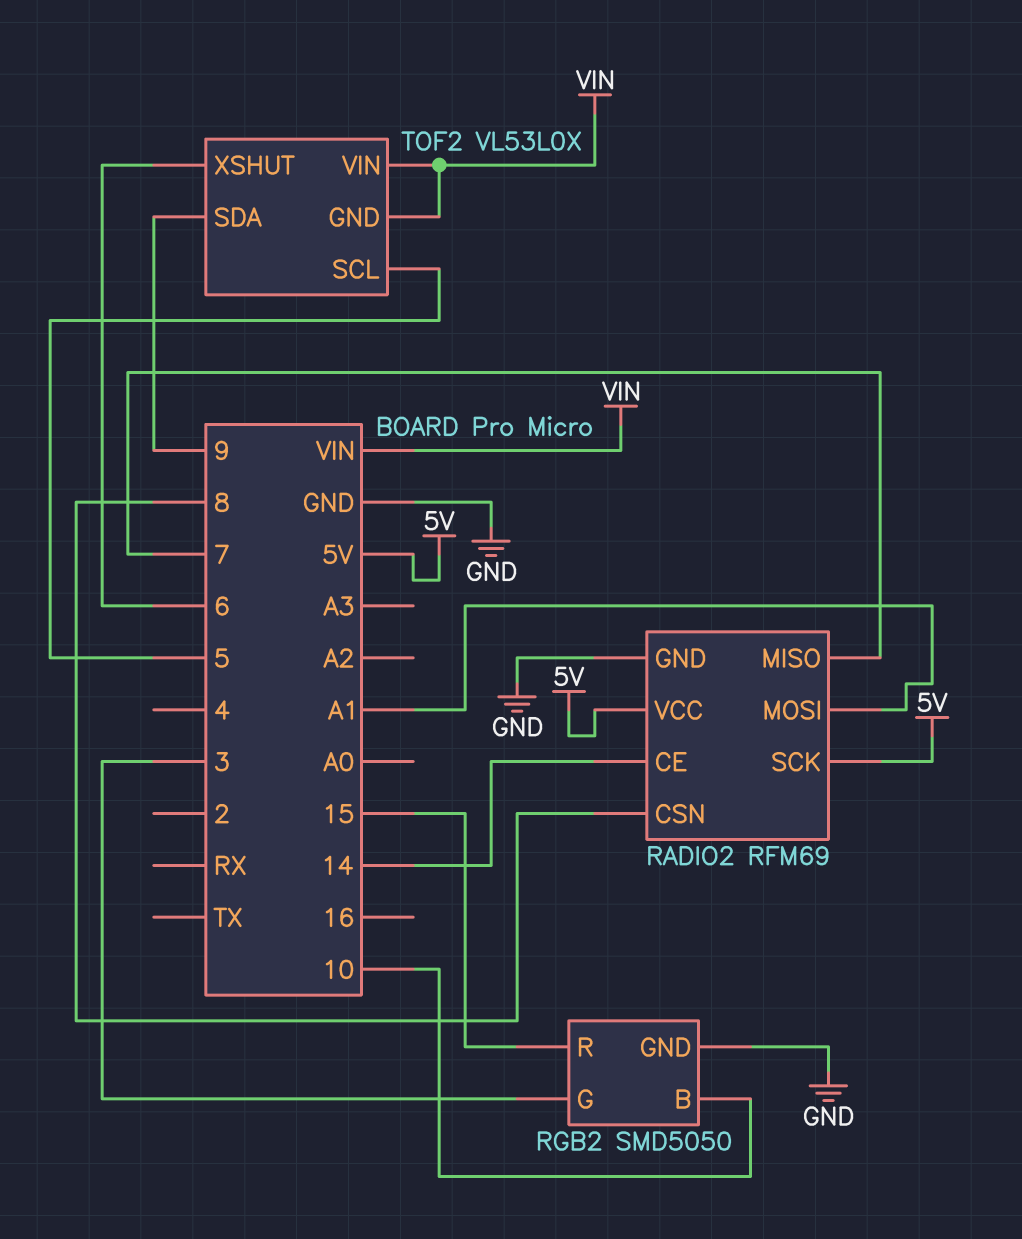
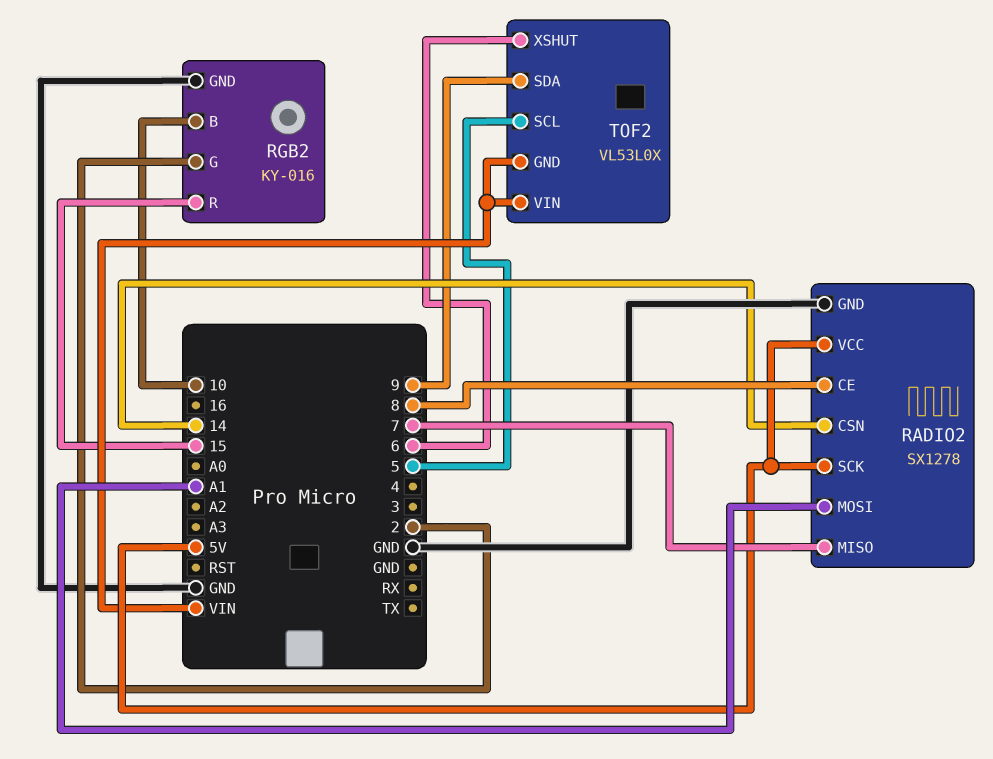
RADIO2: RFM69 -> SX1278
RADIO2 pin CE: 14 -> 8
RADIO2 pin CSN: 8 -> 14
RGB2: SMD5050 -> KY-016
RGB2 pin G: 3 -> 2

